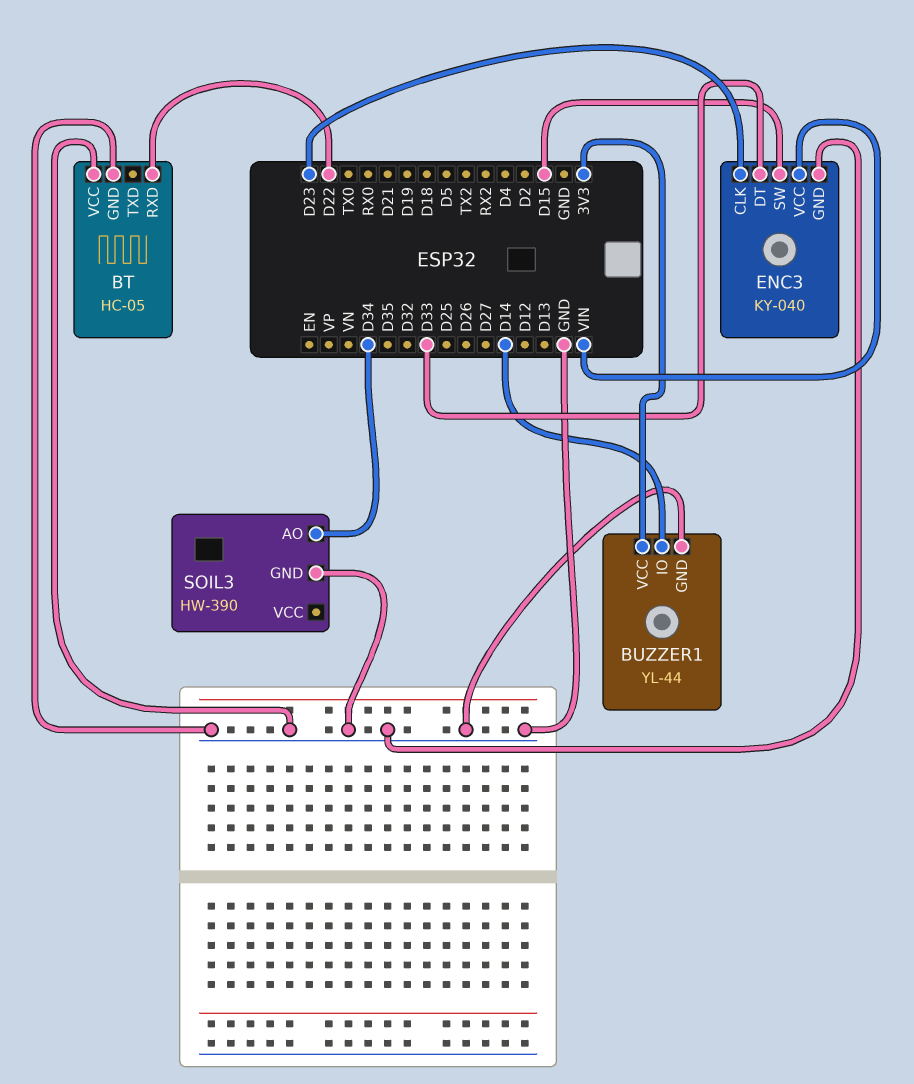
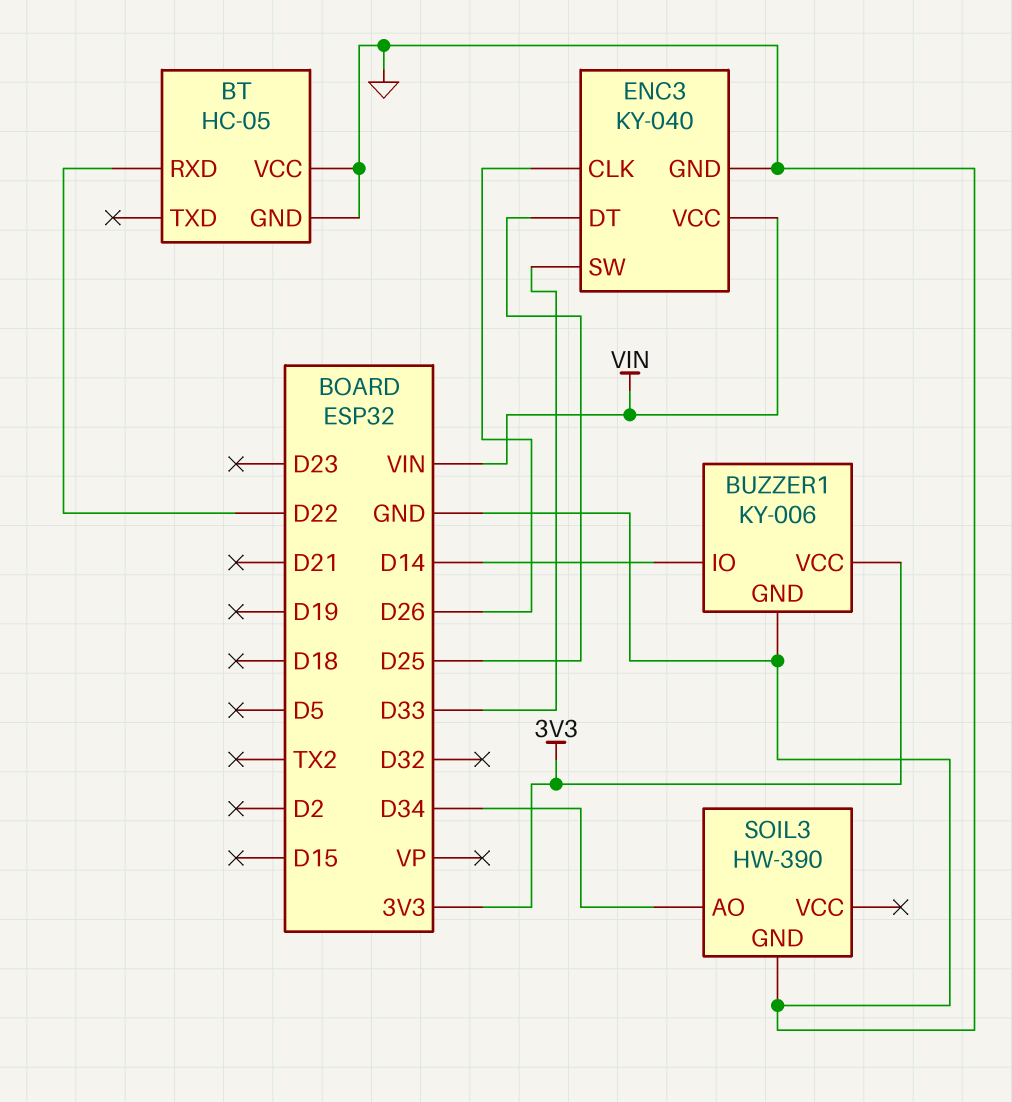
BUZZER1: YL-44 -> KY-006
ENC3 pin CLK: D23 -> D26
ENC3 pin DT: D33 -> D25
ENC3 pin SW: D15 -> D33

